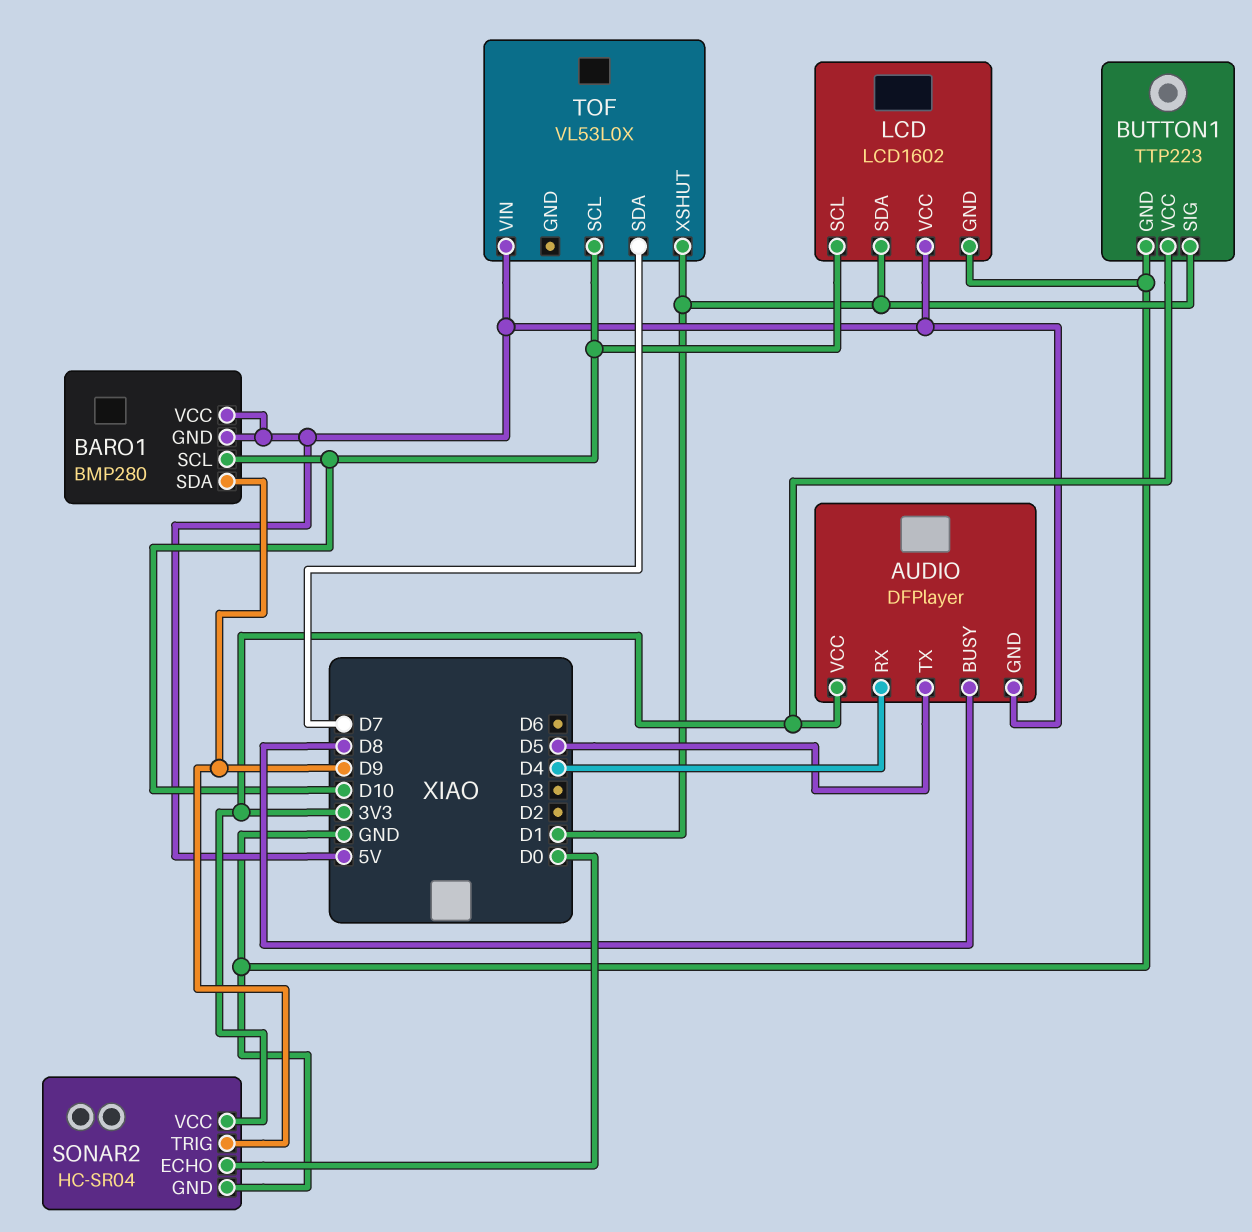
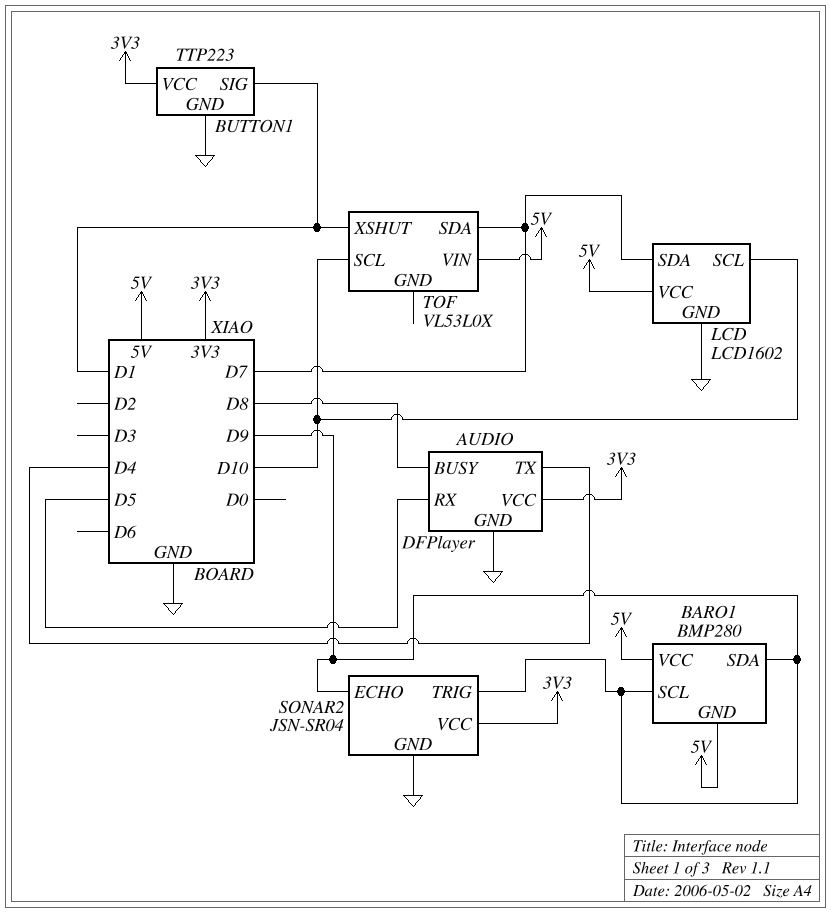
AUDIO pin GND: 5V -> GND
AUDIO pin RX: D4 -> D5
AUDIO pin TX: D5 -> D4
BARO1 pin SCL: D10 -> D9
LCD pin SDA: D1 -> D7
SONAR2: HC-SR04 -> JSN-SR04
SONAR2 pin ECHO: D0 -> D9

